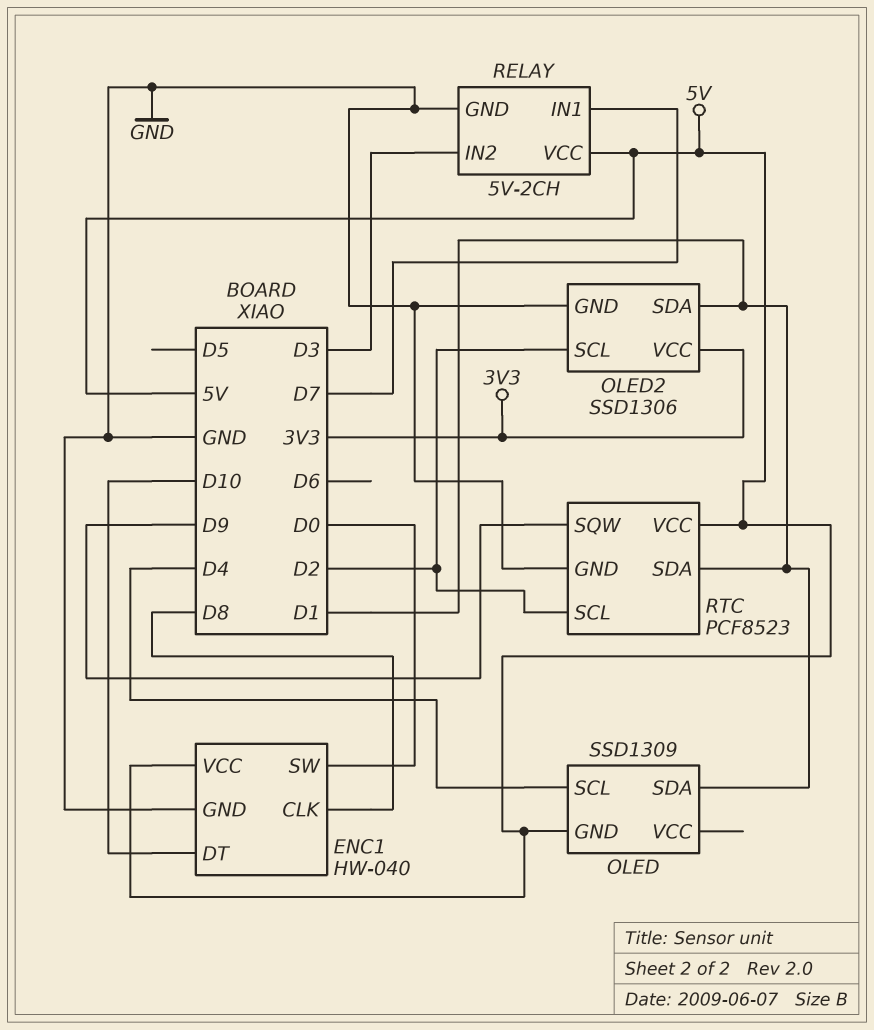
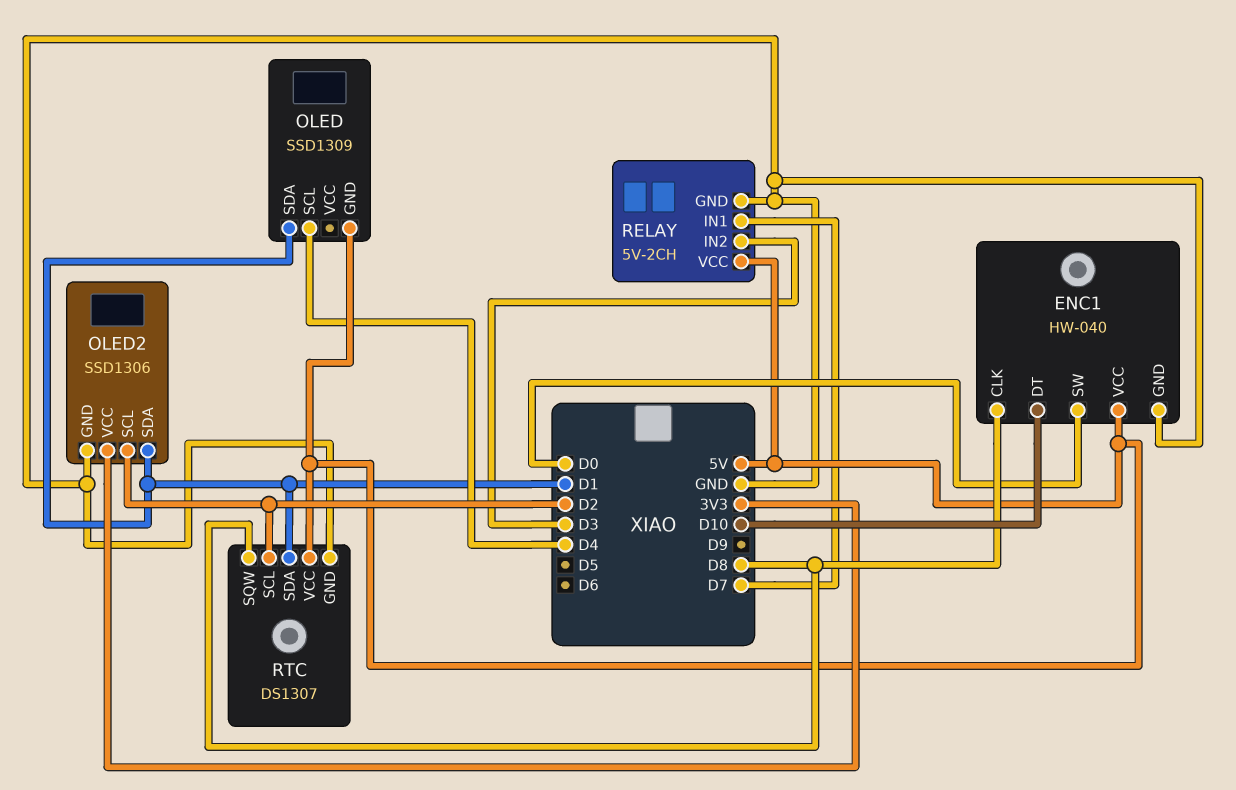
RTC: PCF8523 -> DS1307
RTC pin SQW: D9 -> D8

